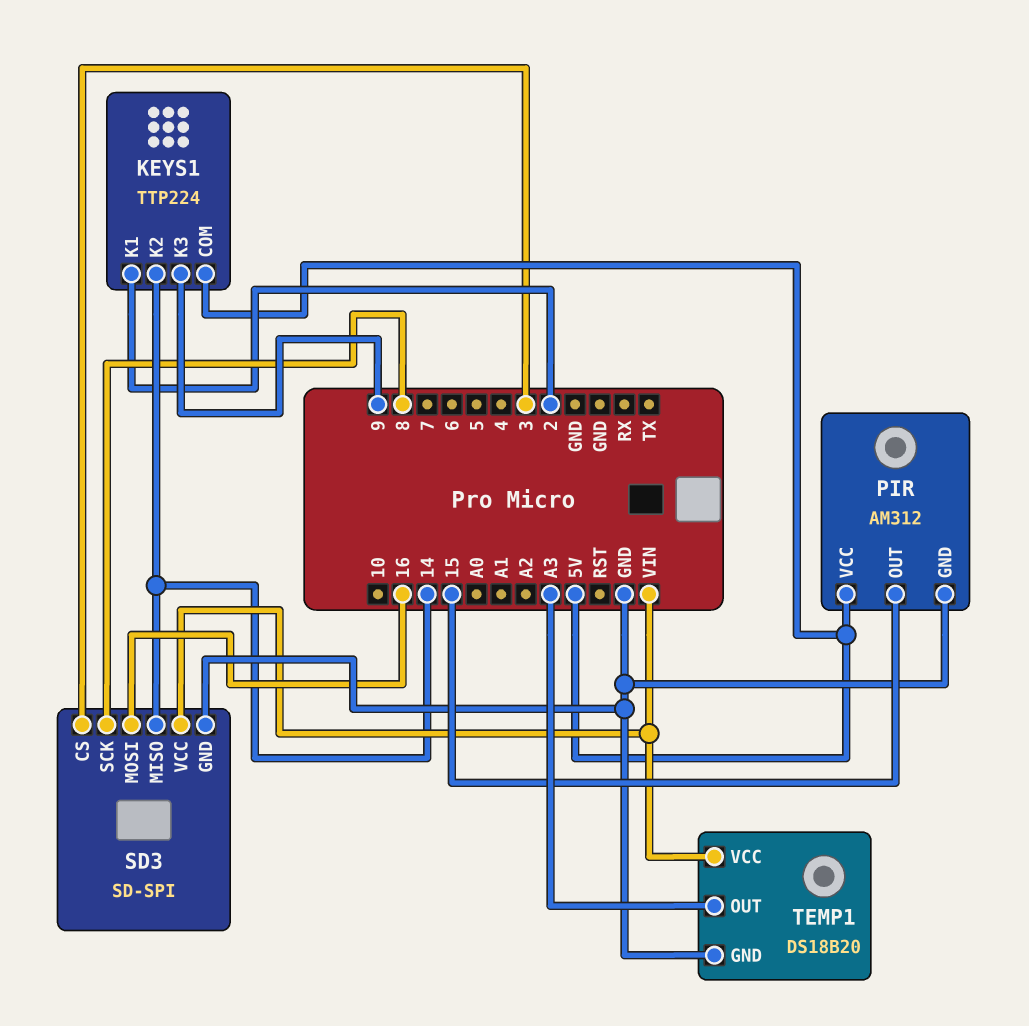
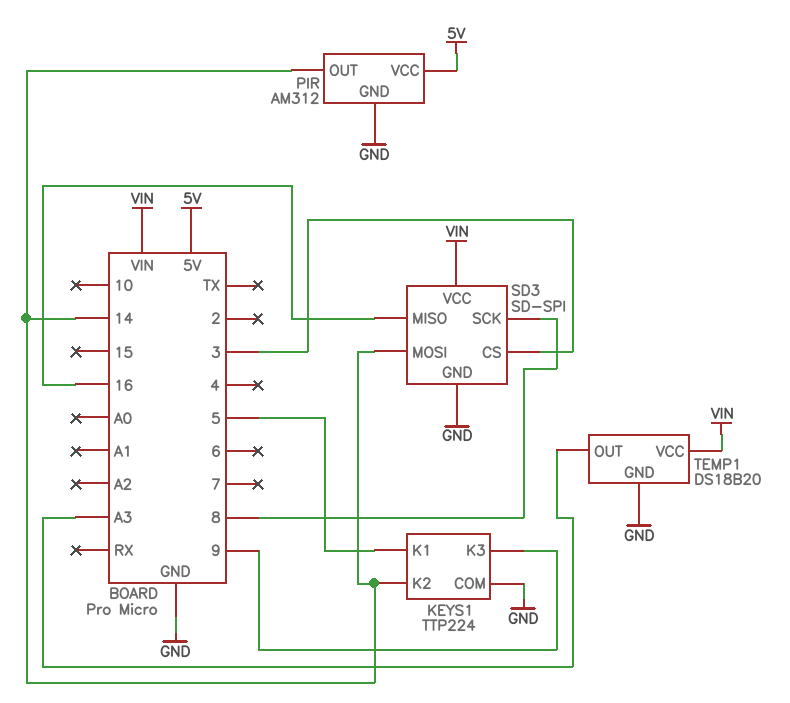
KEYS1 pin COM: 5V -> GND
KEYS1 pin K1: 2 -> 5
PIR pin OUT: 15 -> 14
SD3 pin MISO: 14 -> 16
SD3 pin MOSI: 16 -> 14

